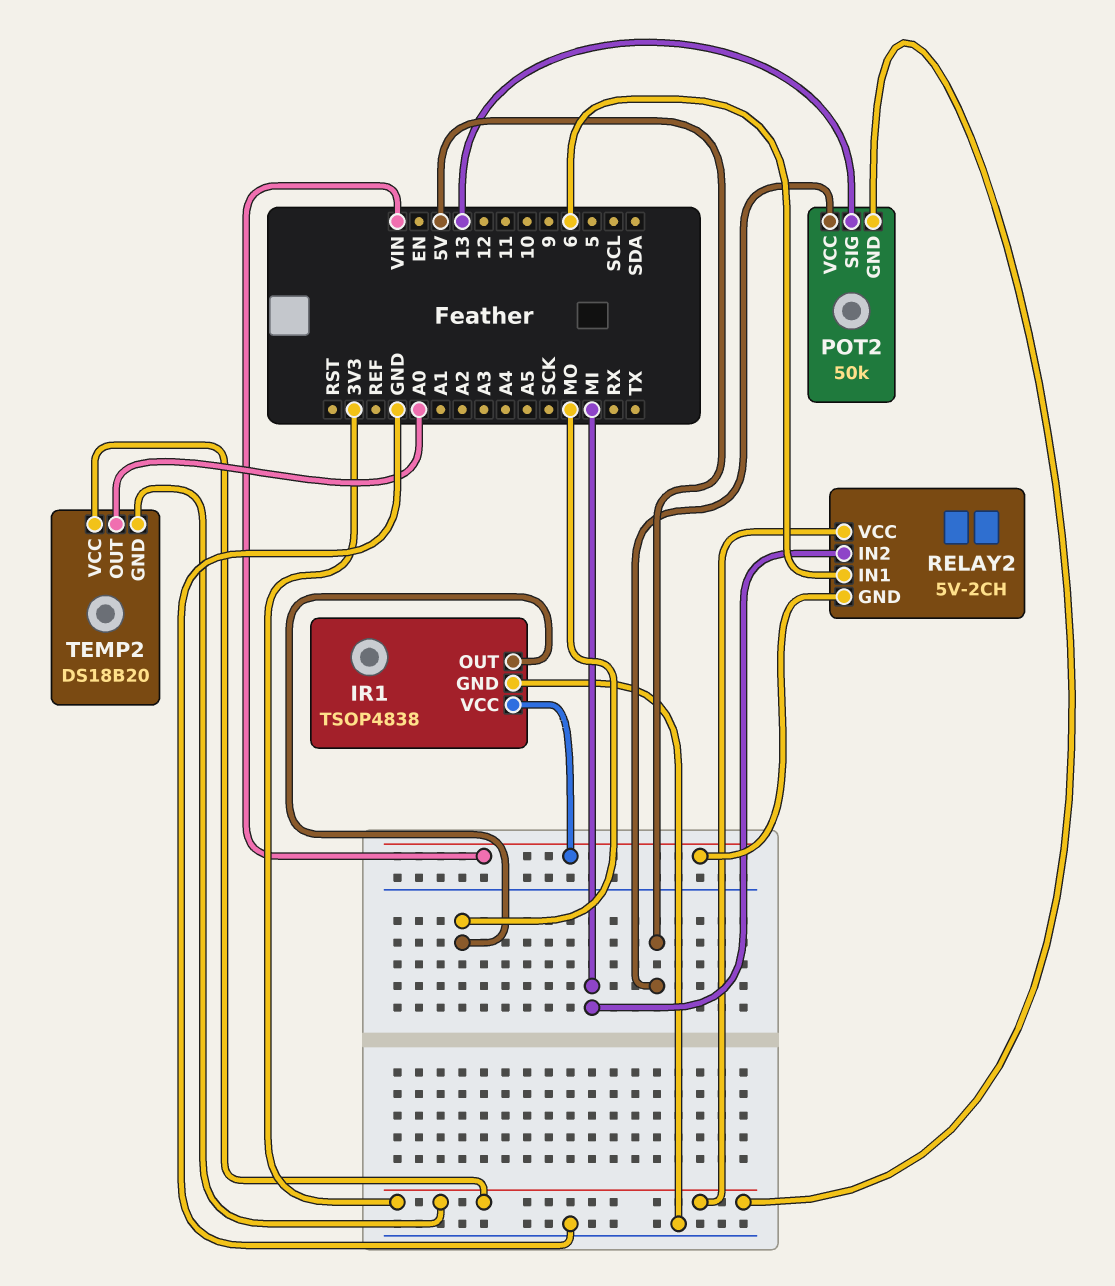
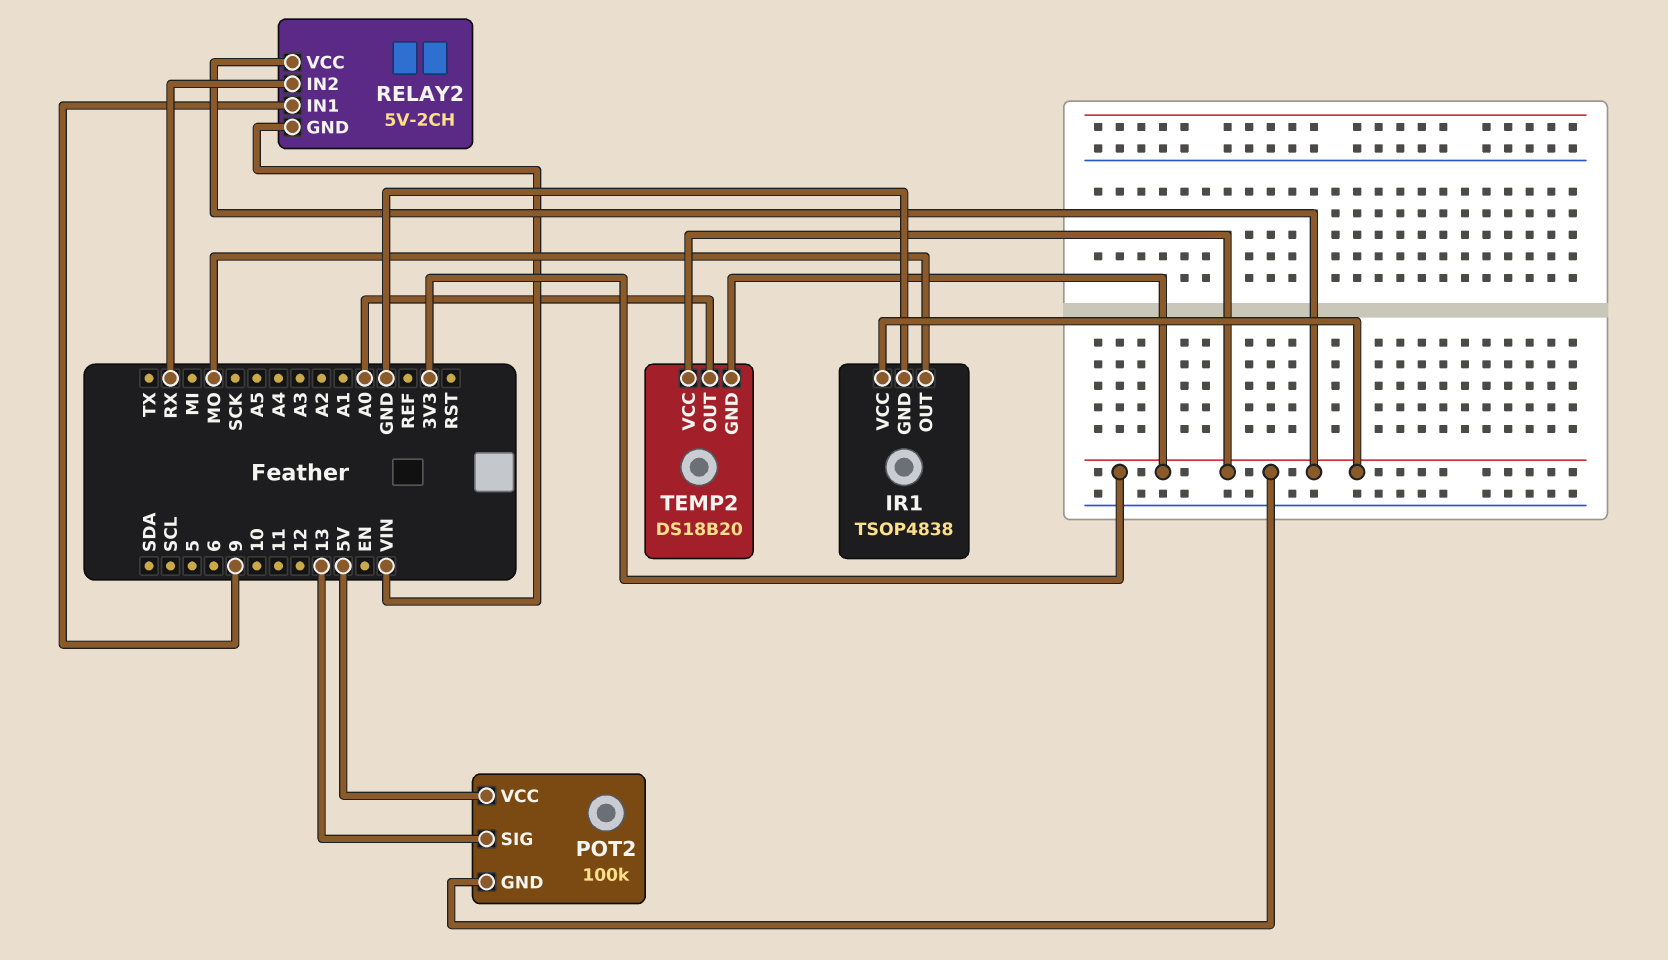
IR1 pin VCC: VIN -> 3V3
POT2: 50k -> 100k
RELAY2 pin IN1: 6 -> 9
RELAY2 pin IN2: MI -> RX

